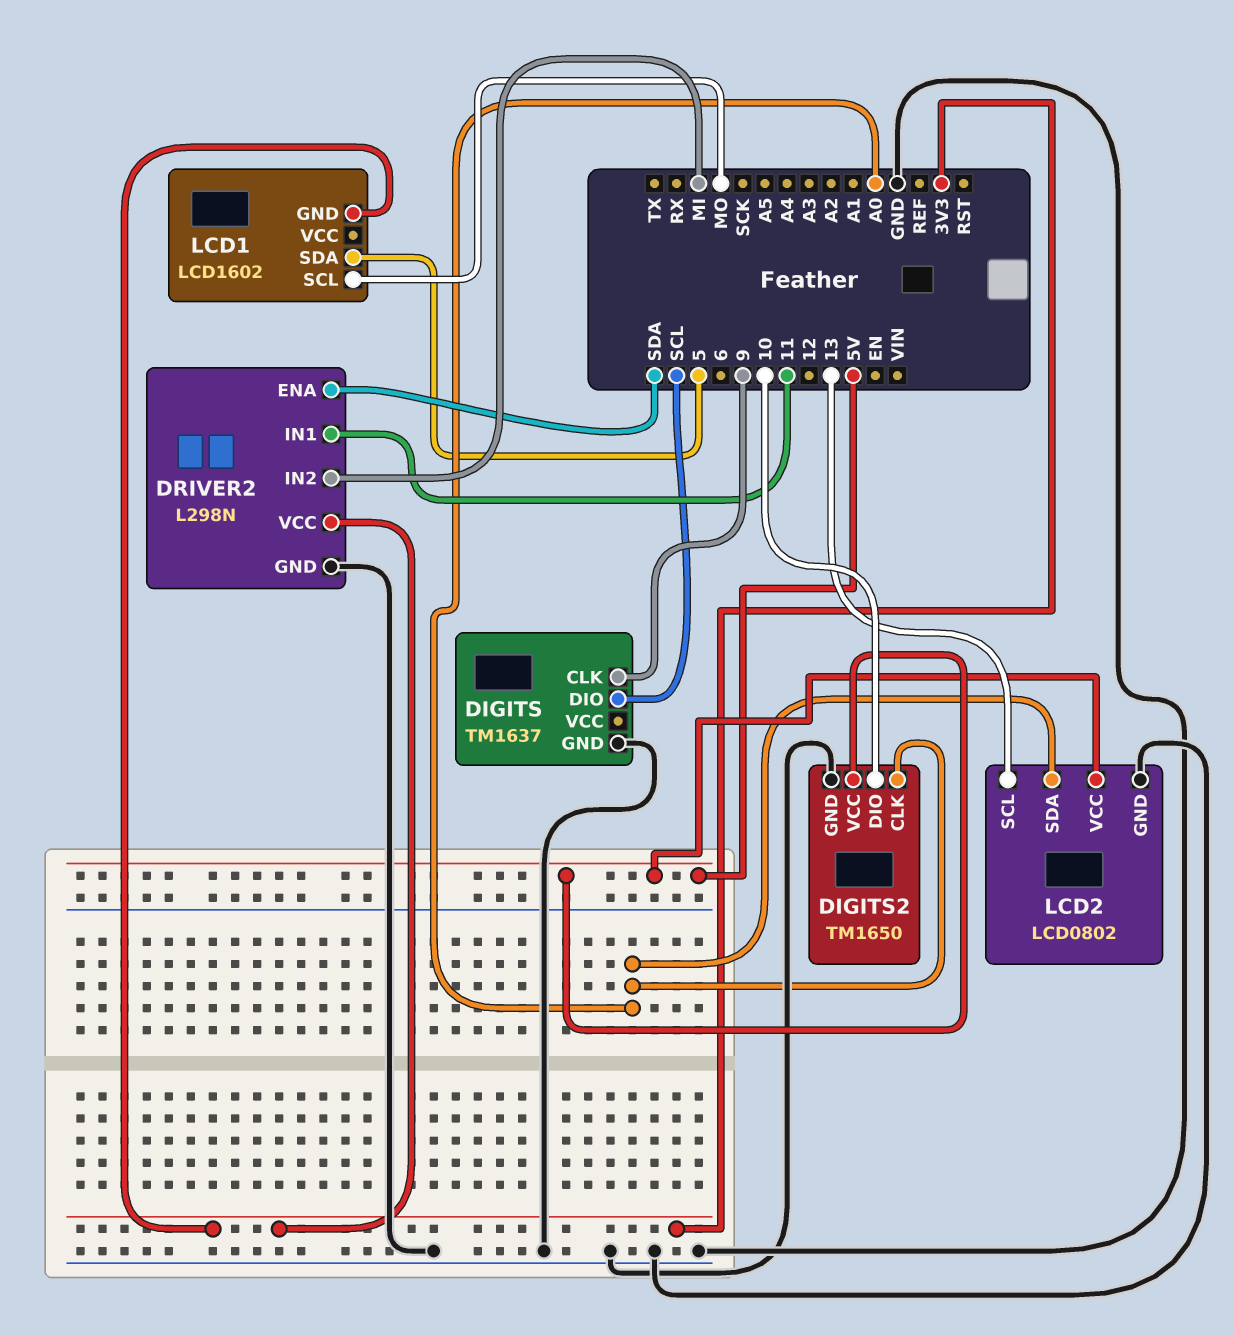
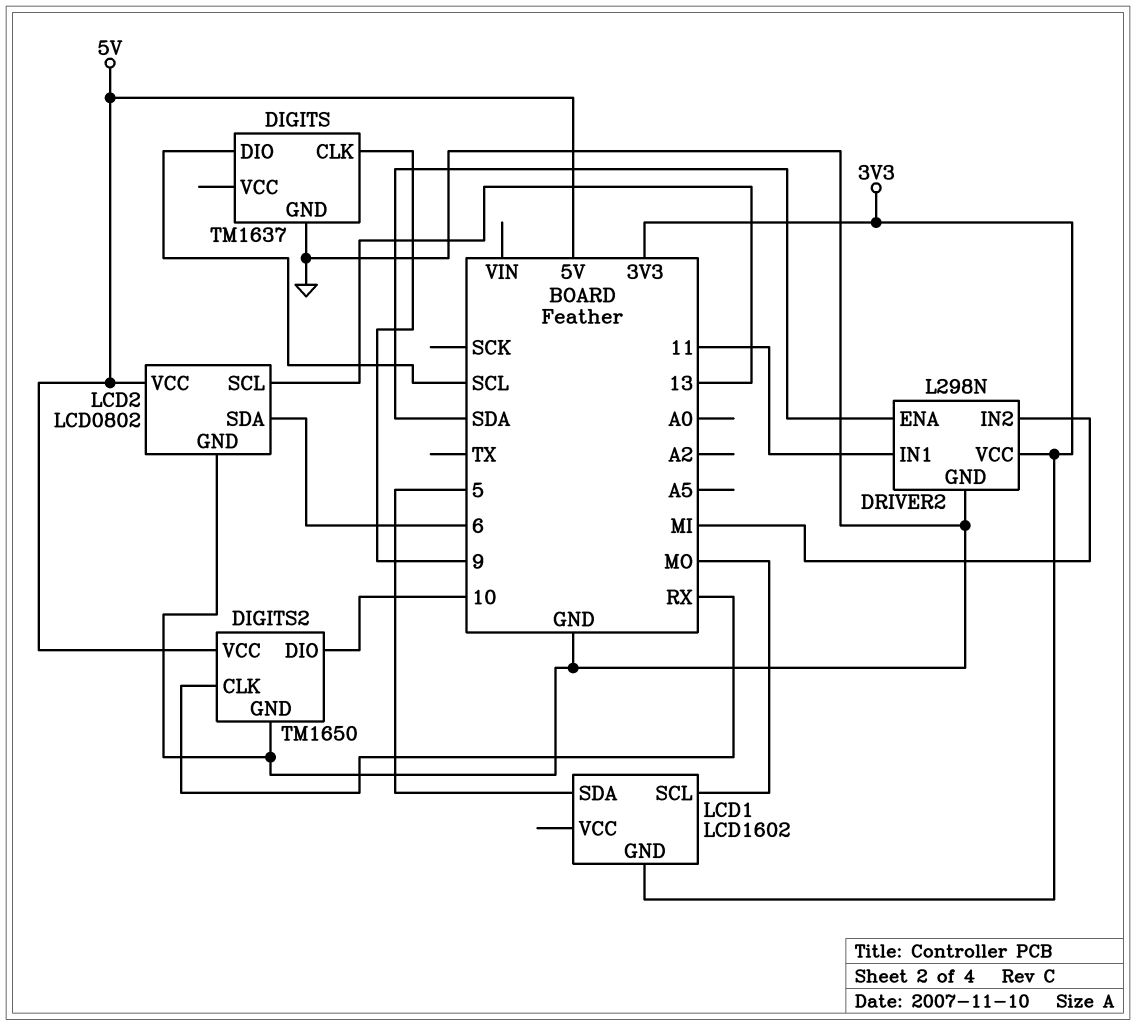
DIGITS2 pin CLK: A0 -> RX
LCD2 pin SDA: A0 -> 6

